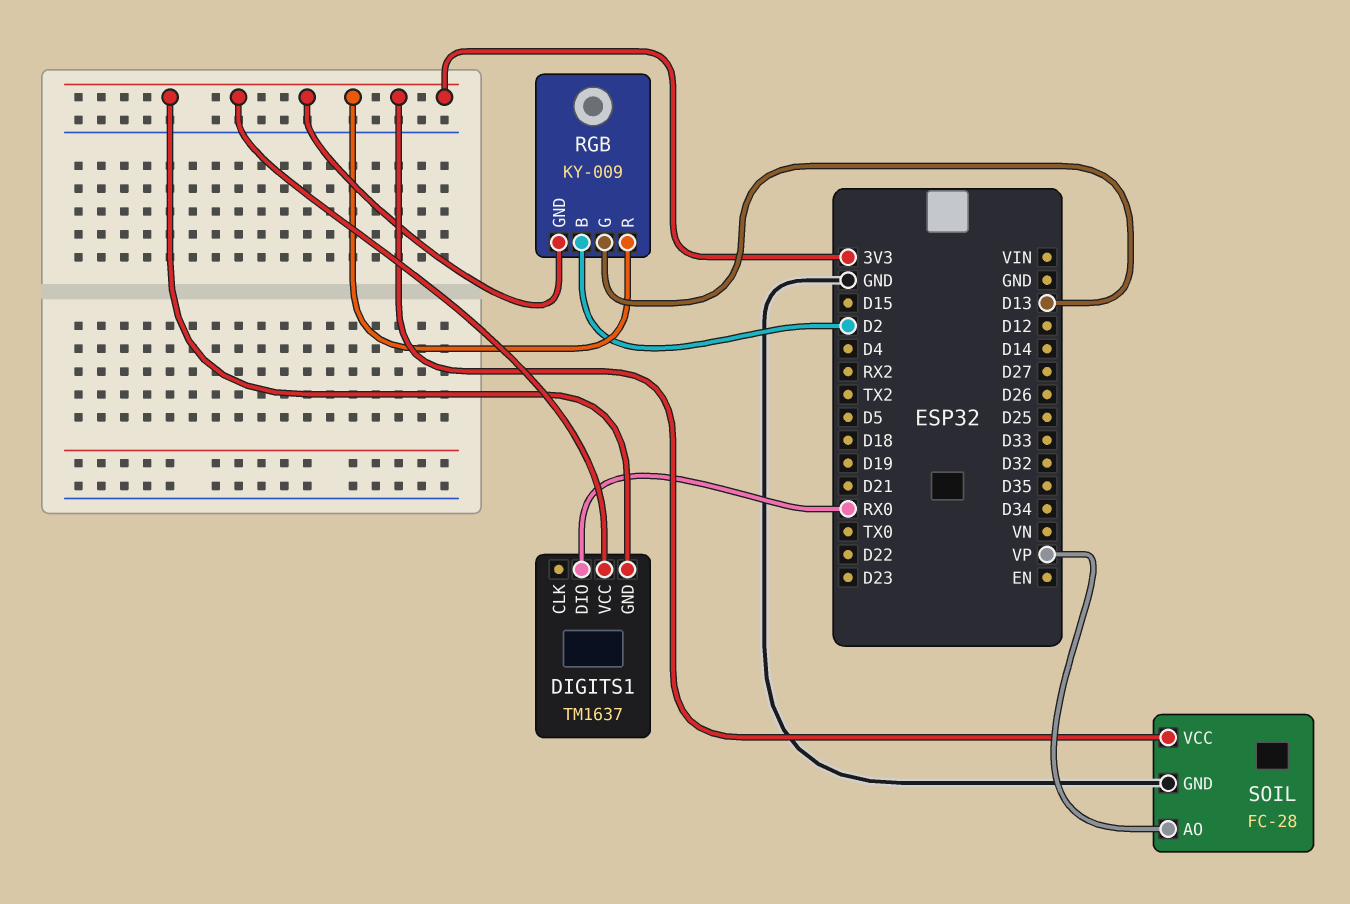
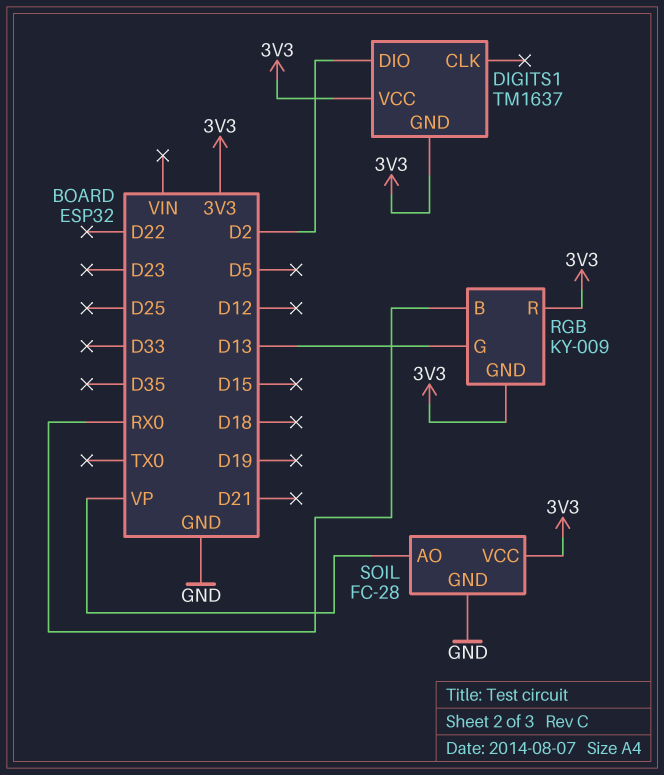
DIGITS1 pin DIO: RX0 -> D2
RGB pin B: D2 -> RX0

